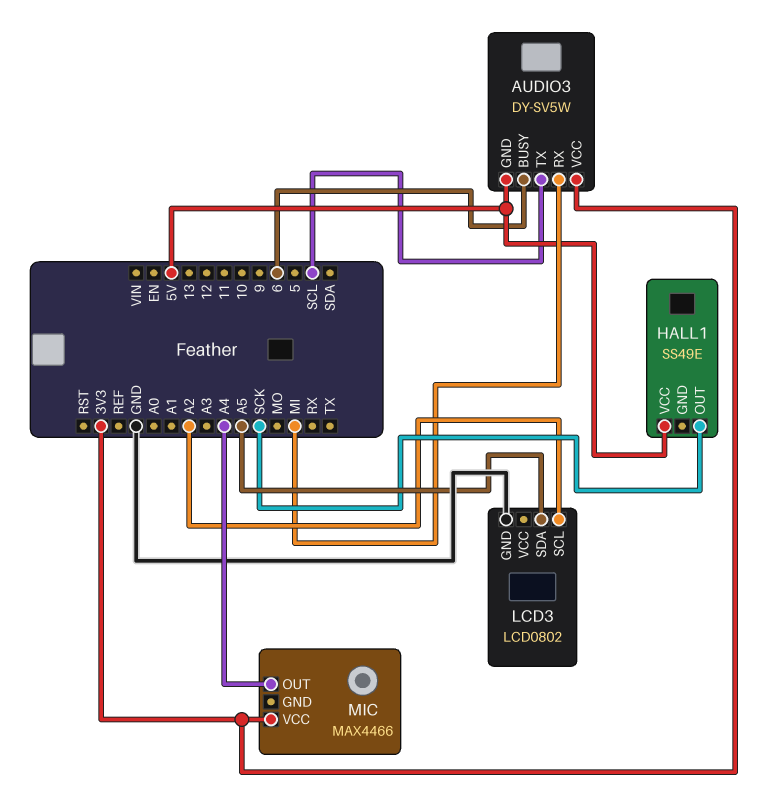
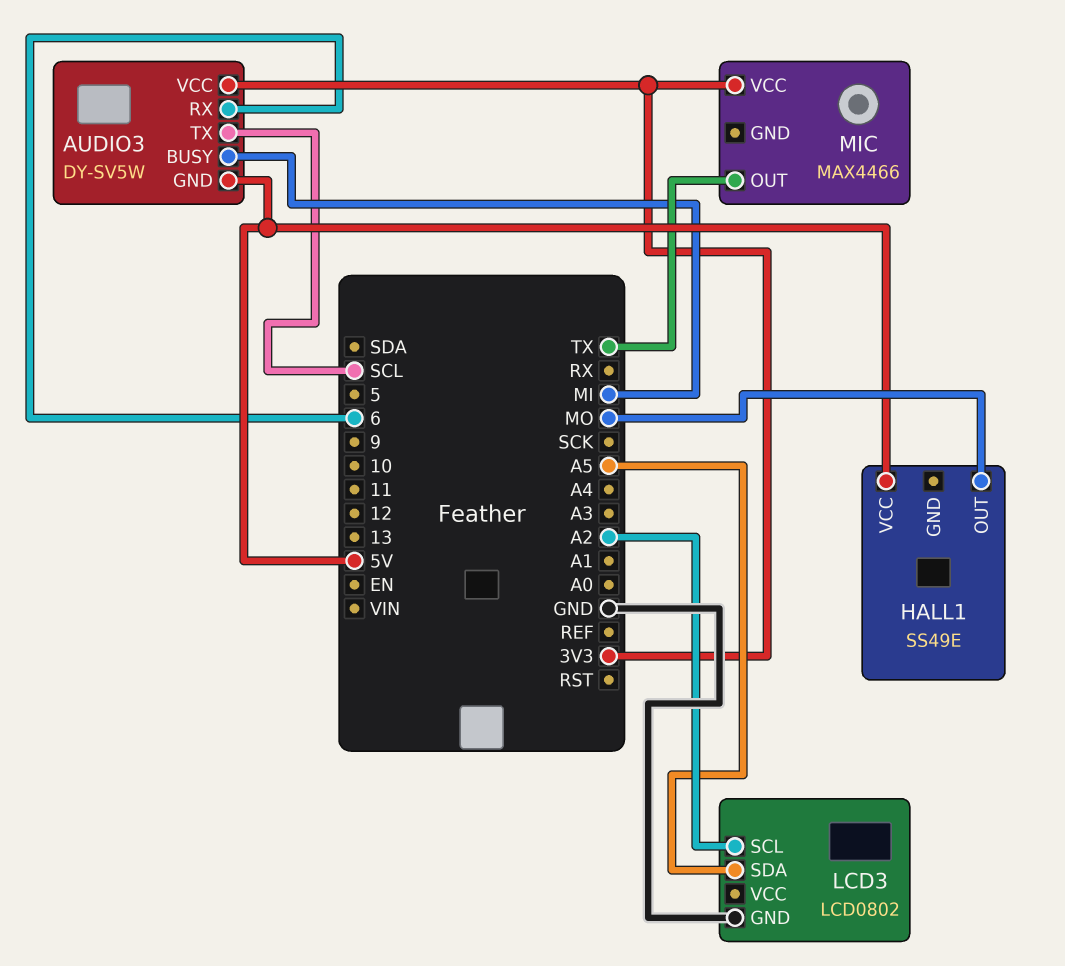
AUDIO3 pin BUSY: 6 -> MI
AUDIO3 pin RX: MI -> 6
HALL1 pin OUT: SCK -> MO
MIC pin OUT: A4 -> TX

